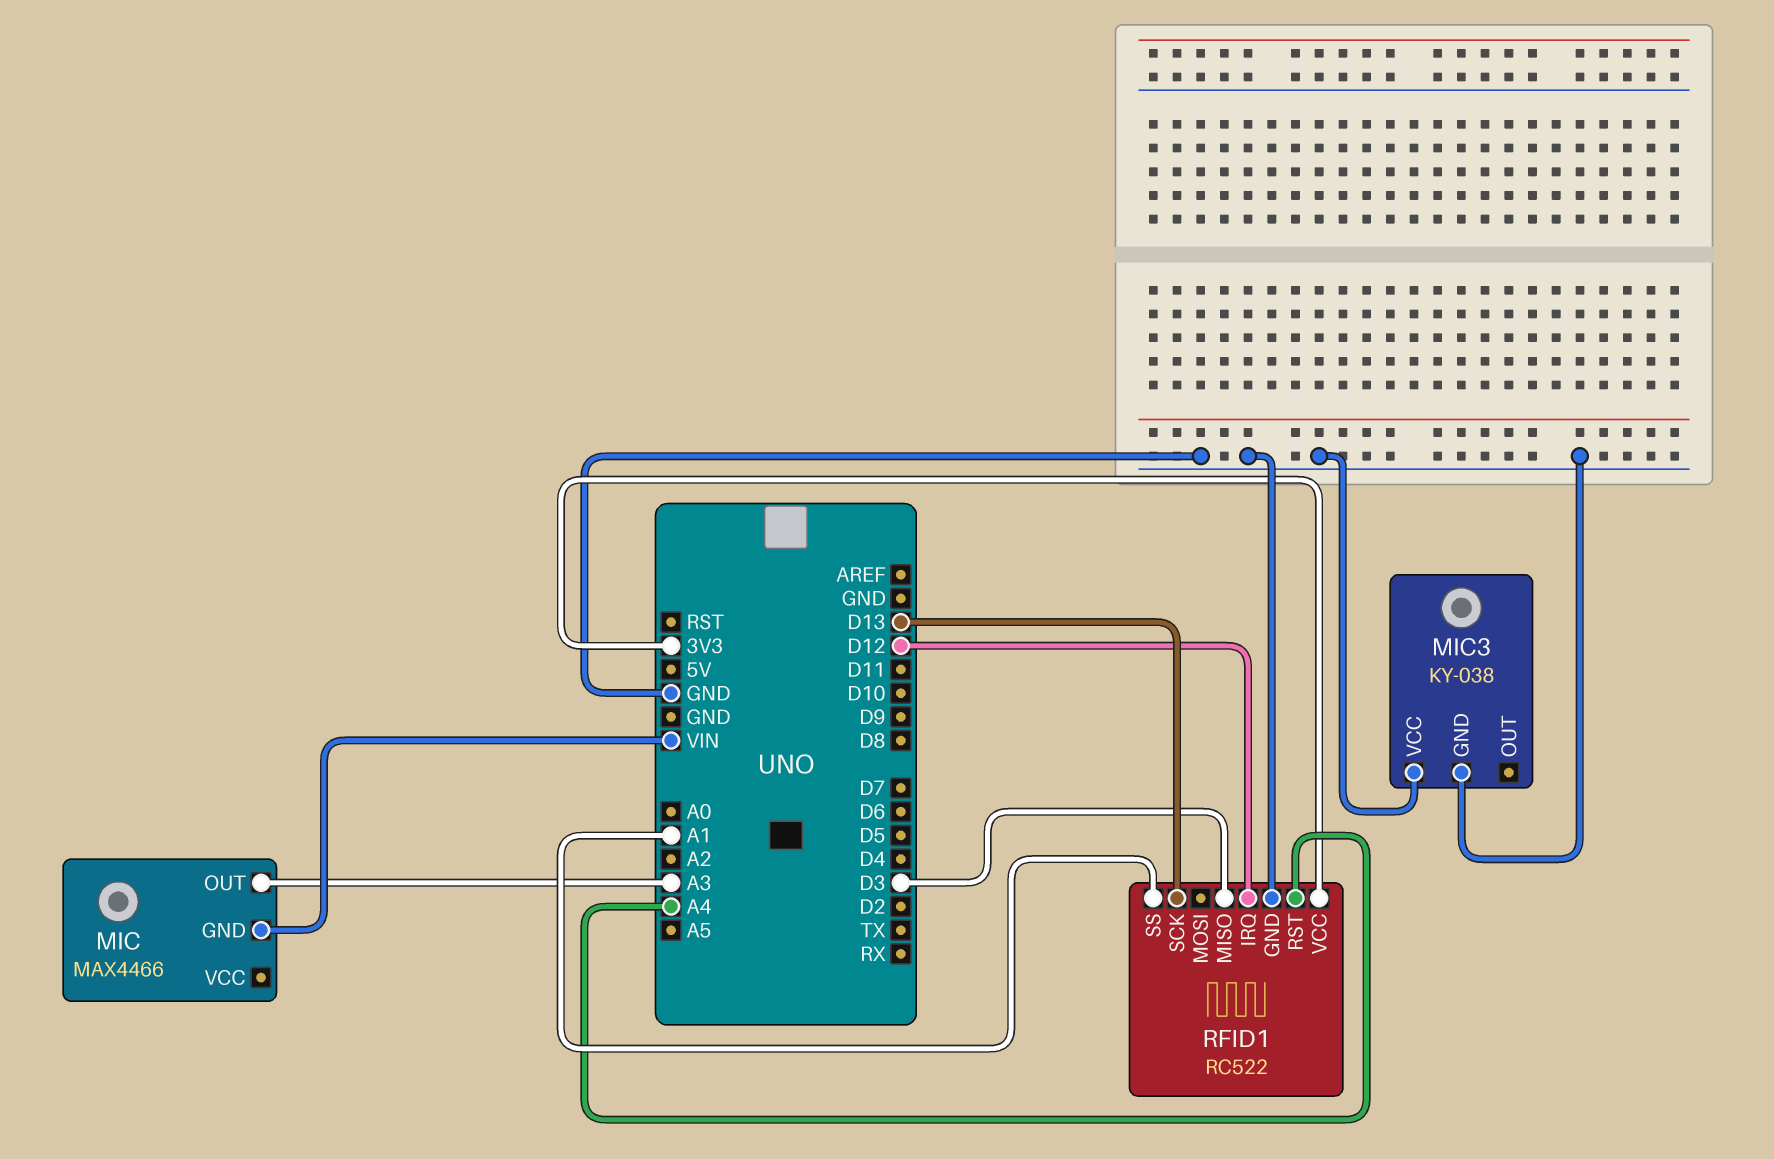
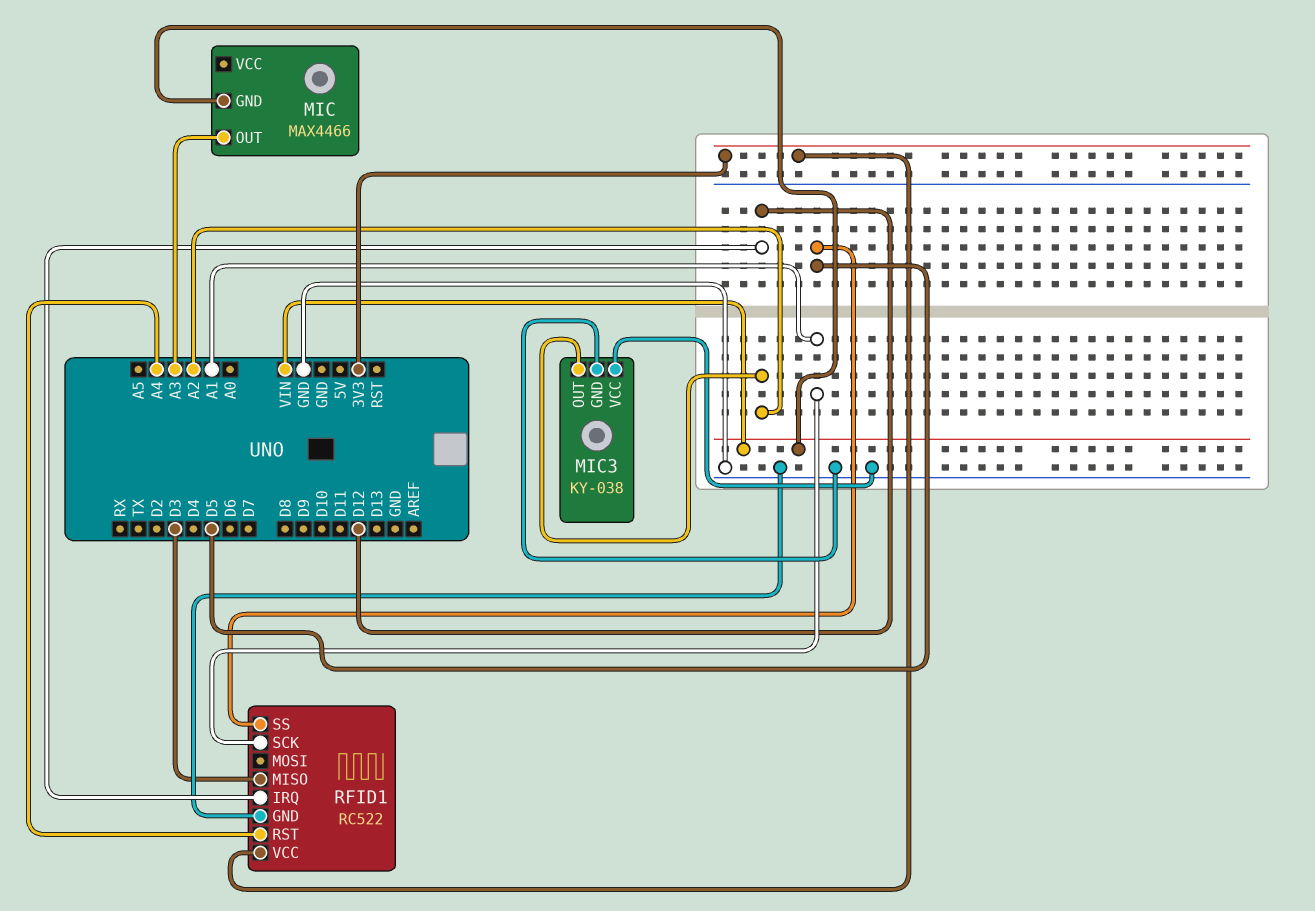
MIC3 pin OUT: none -> A2
RFID1 pin SCK: D13 -> A1
RFID1 pin SS: A1 -> D5

